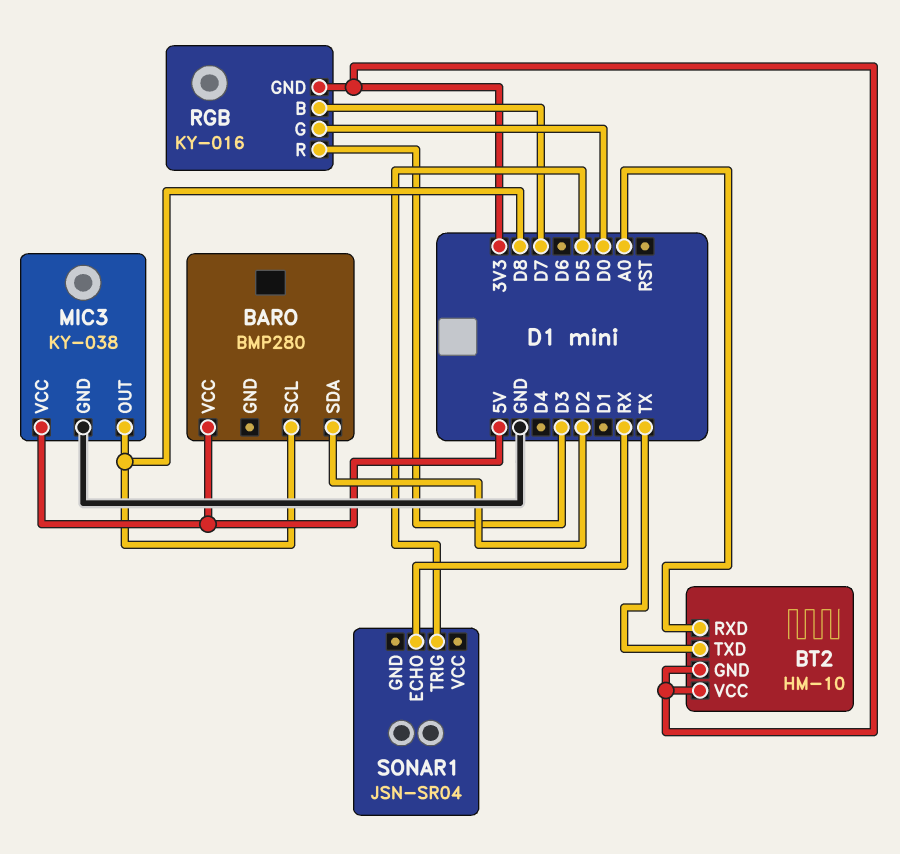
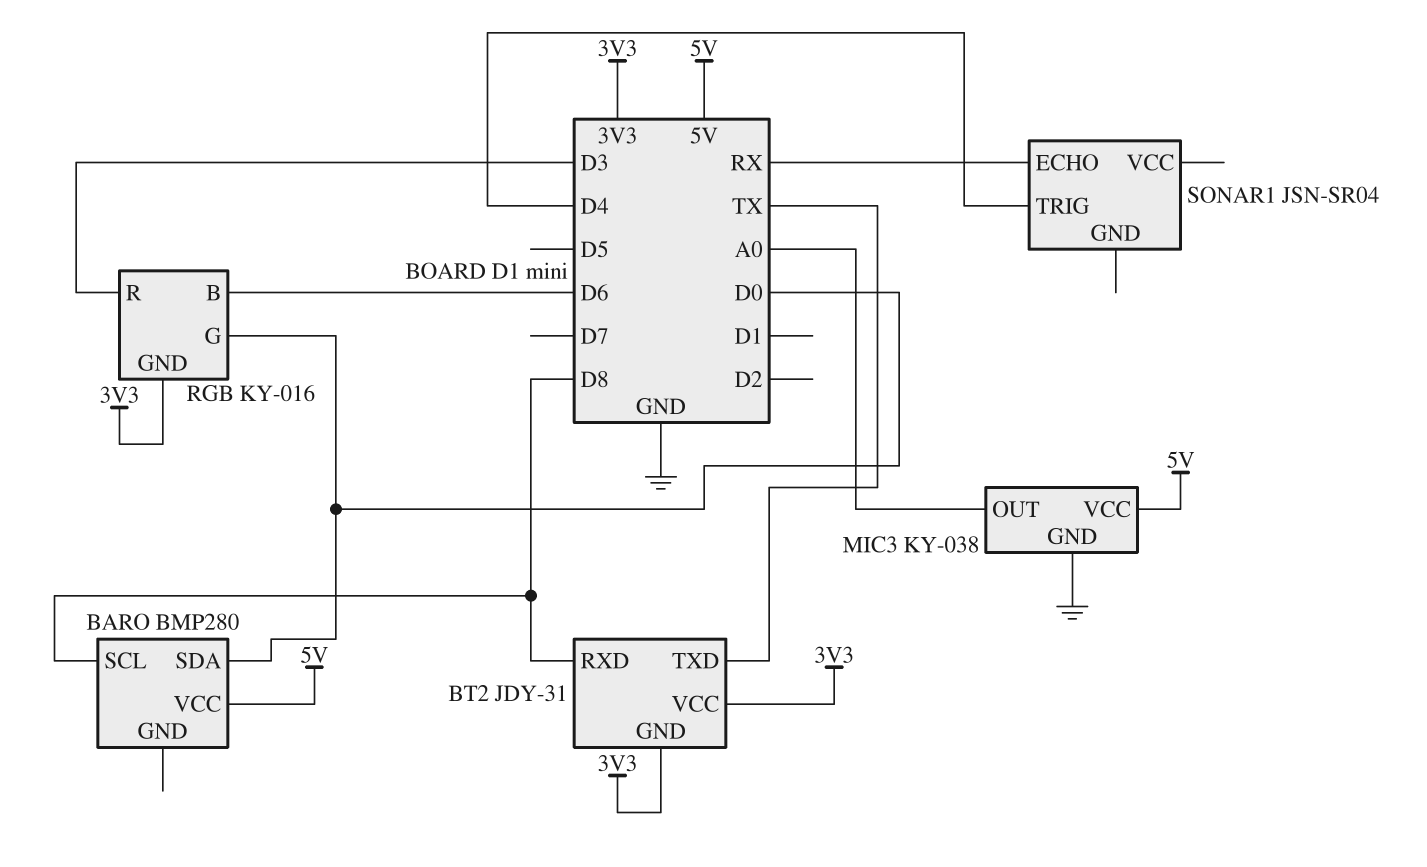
BARO pin SDA: D2 -> D0
BT2: HM-10 -> JDY-31
BT2 pin RXD: A0 -> D8
MIC3 pin OUT: D8 -> A0
RGB pin B: D7 -> D6
SONAR1 pin TRIG: D5 -> D4

